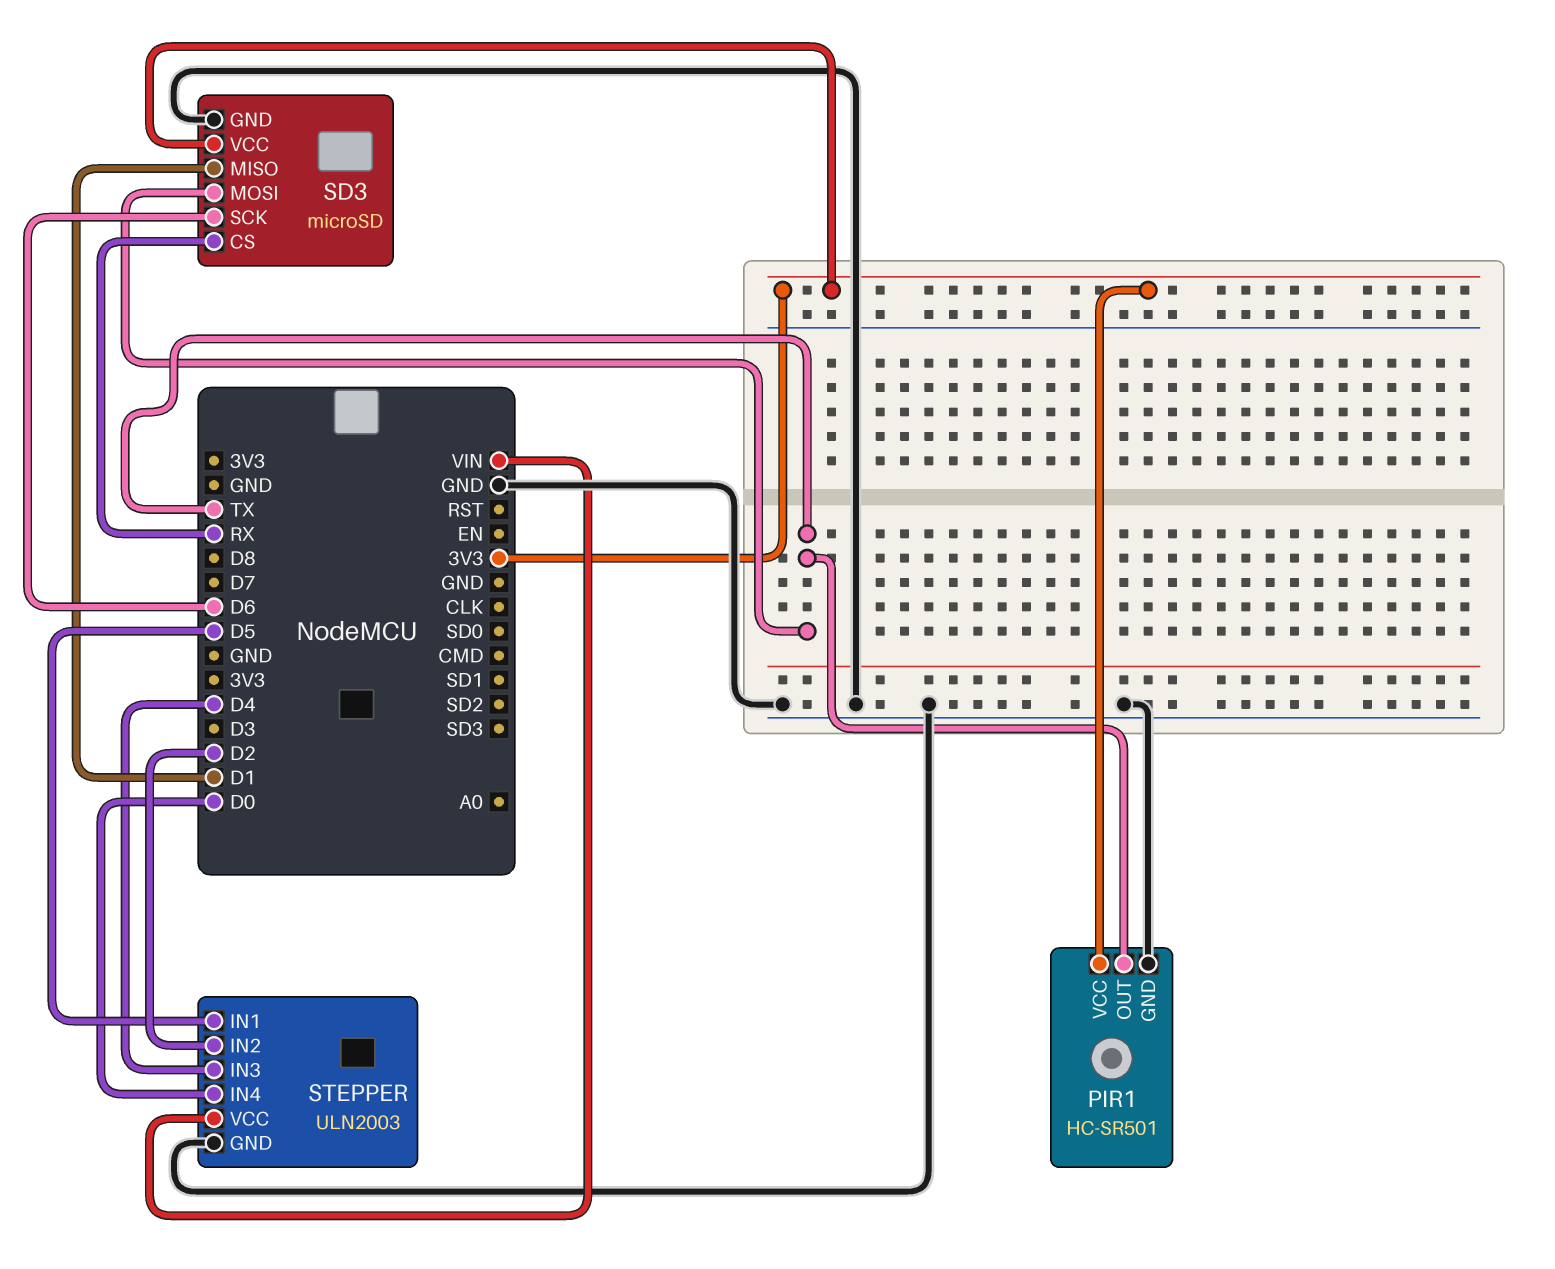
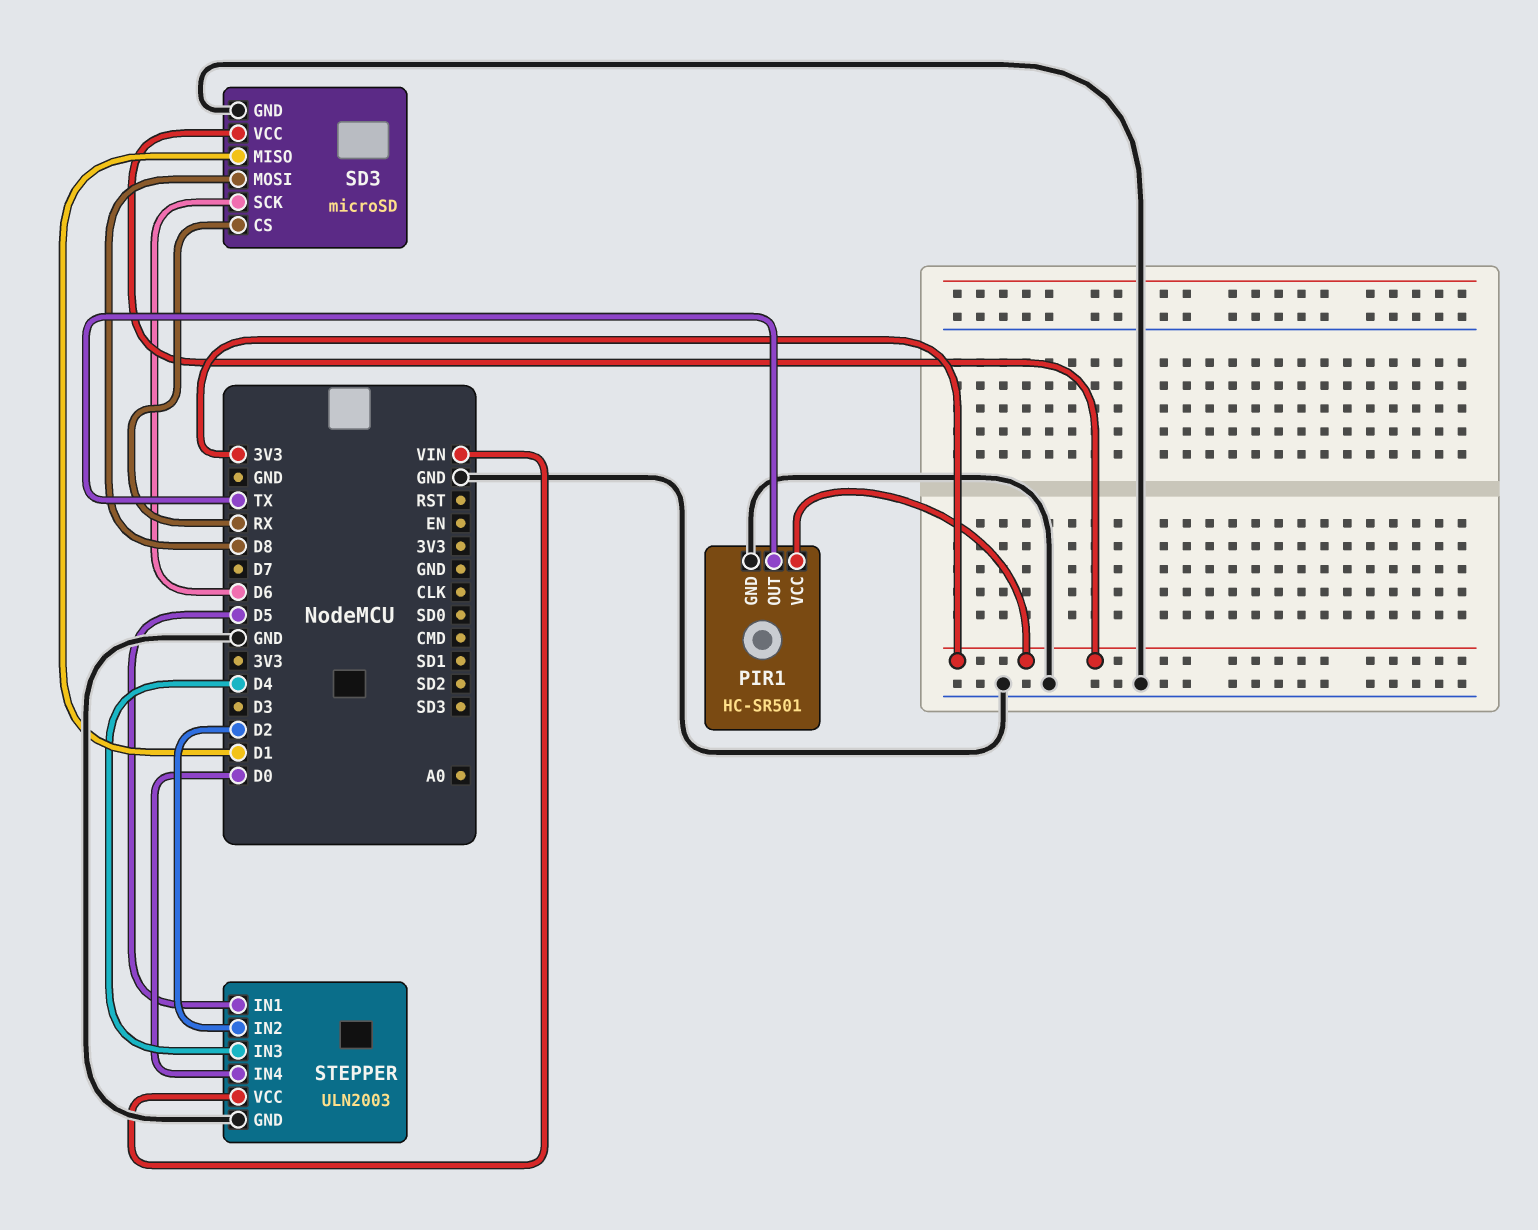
SD3 pin MOSI: TX -> D8

